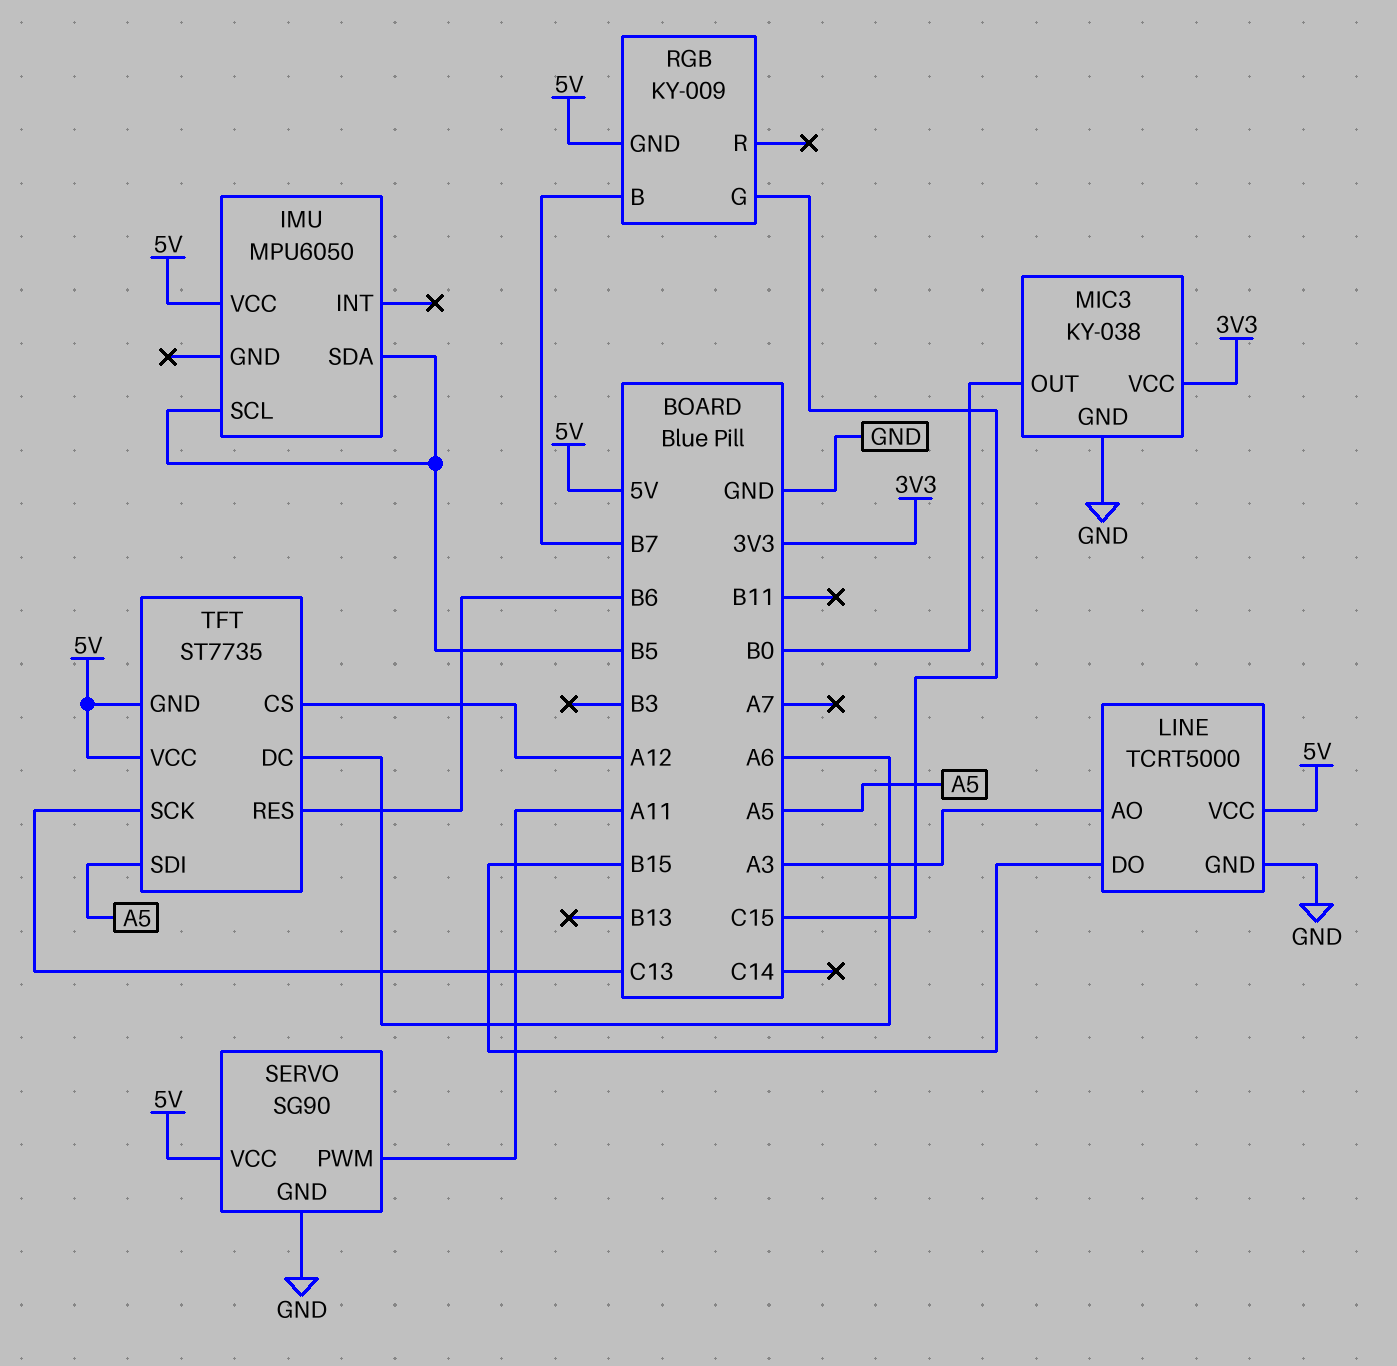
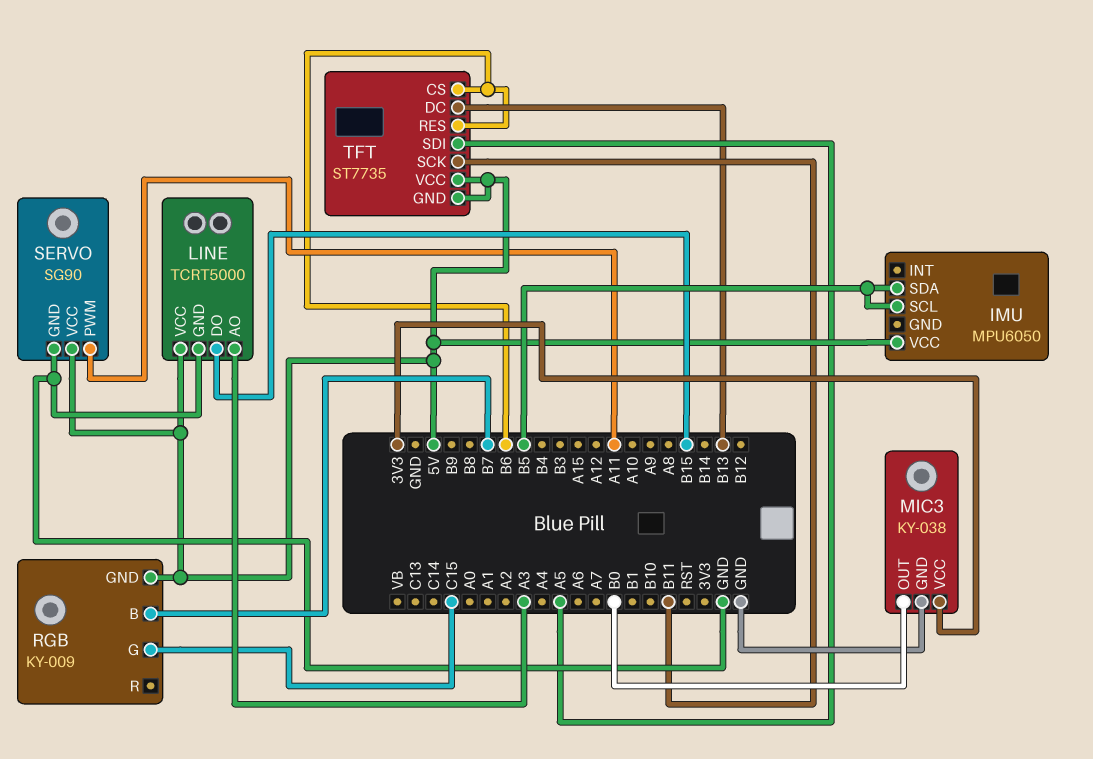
TFT pin CS: A12 -> B6
TFT pin DC: A6 -> B13
TFT pin SCK: C13 -> B11

